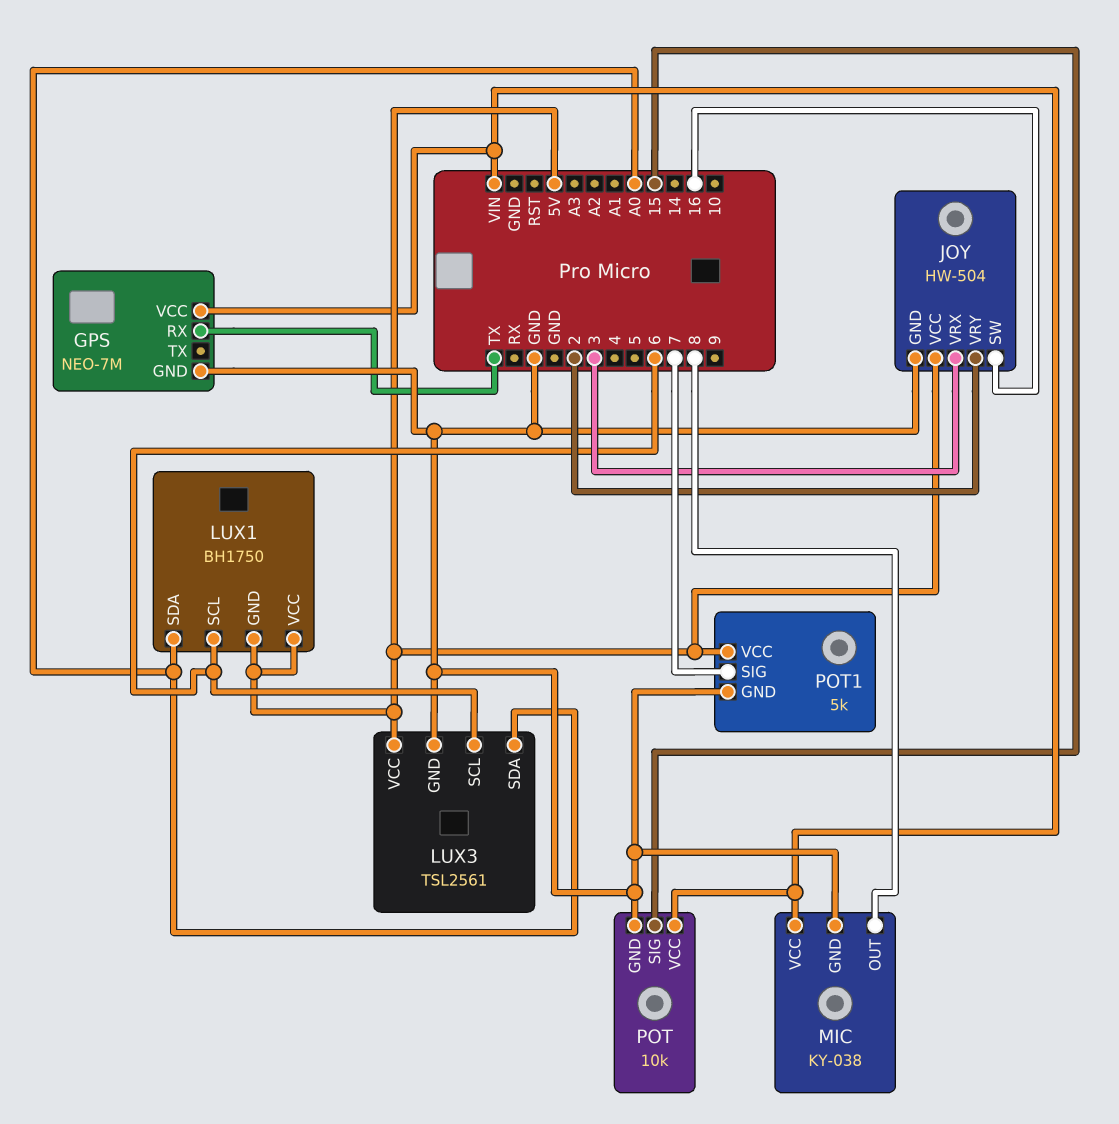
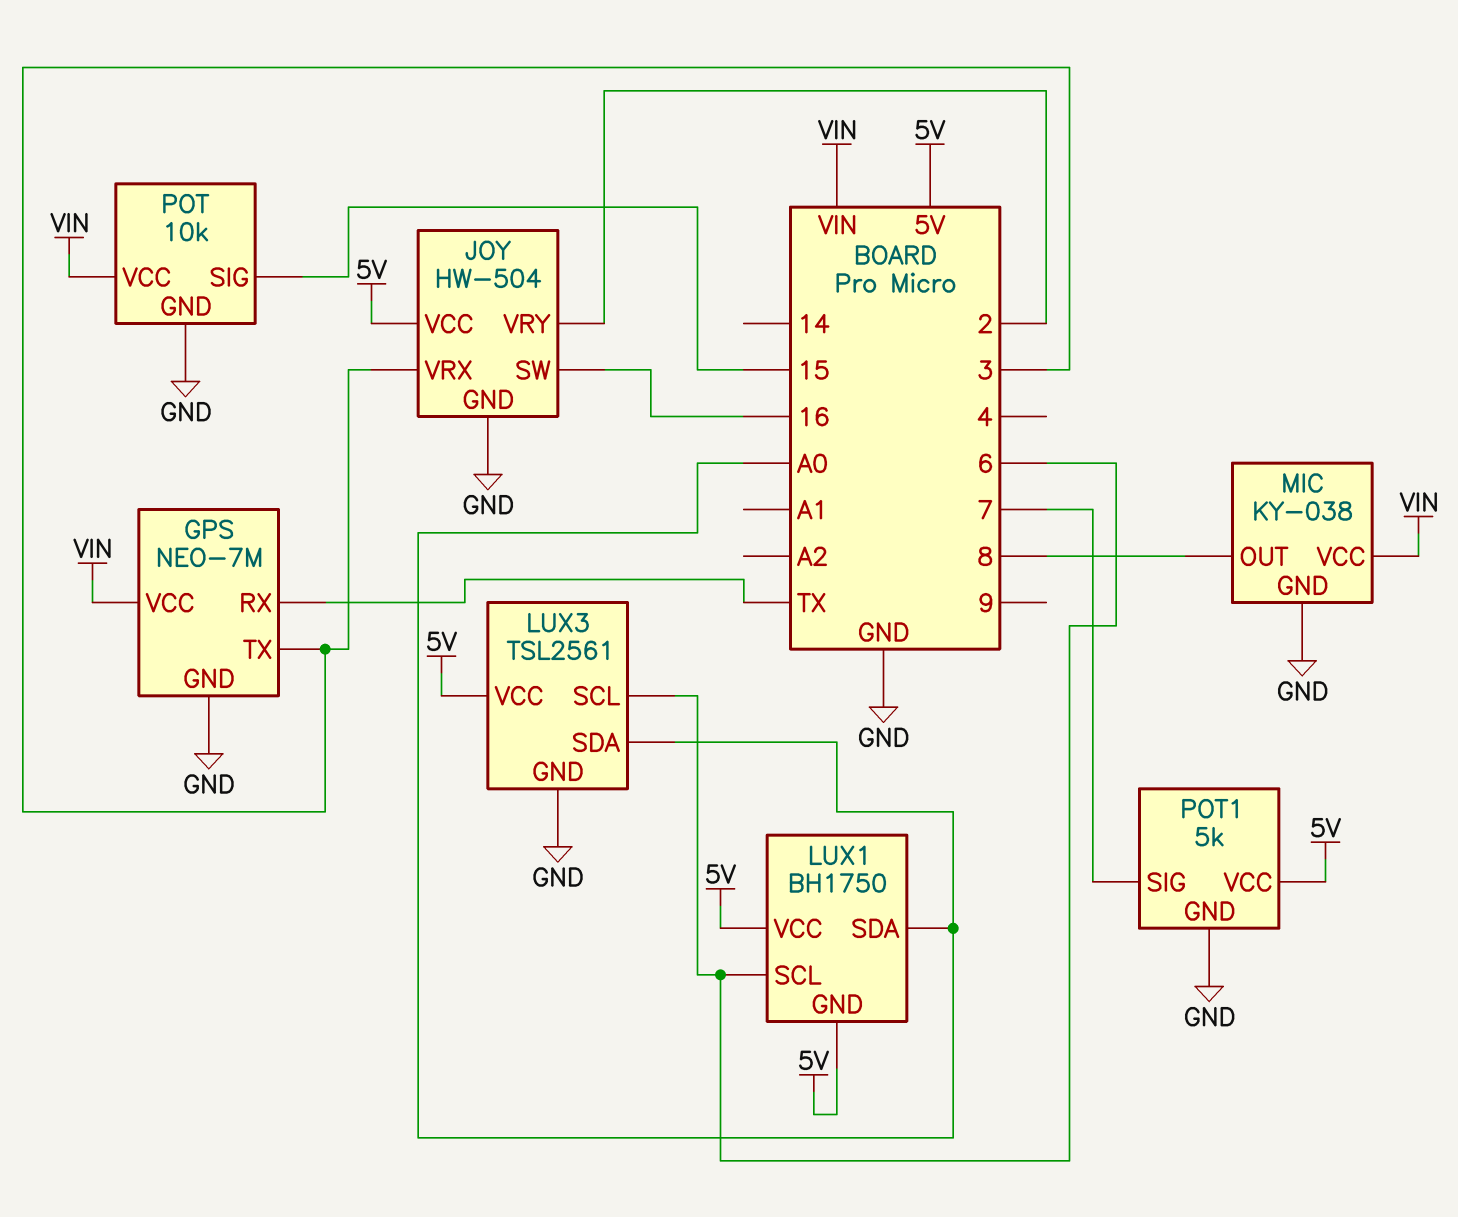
GPS pin TX: none -> 3

